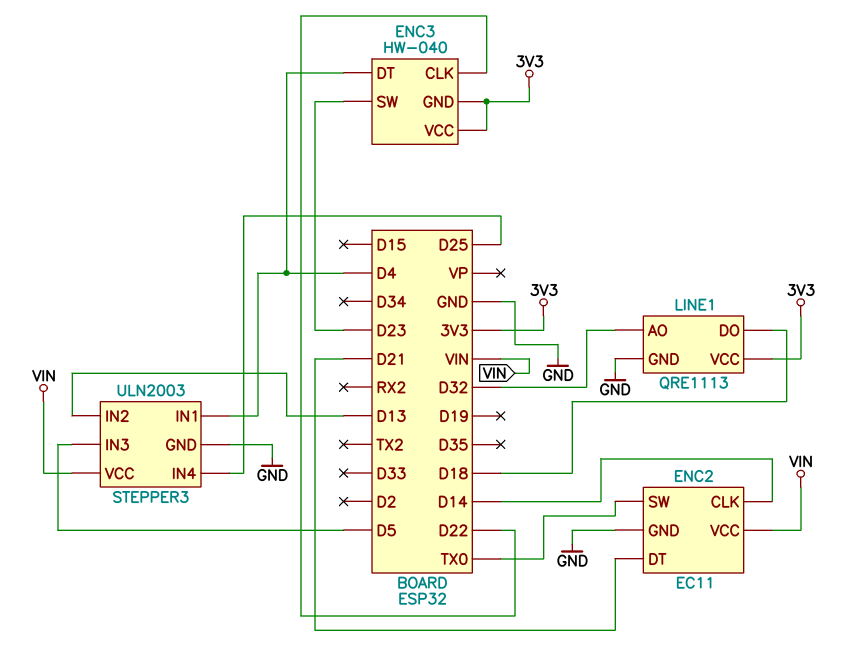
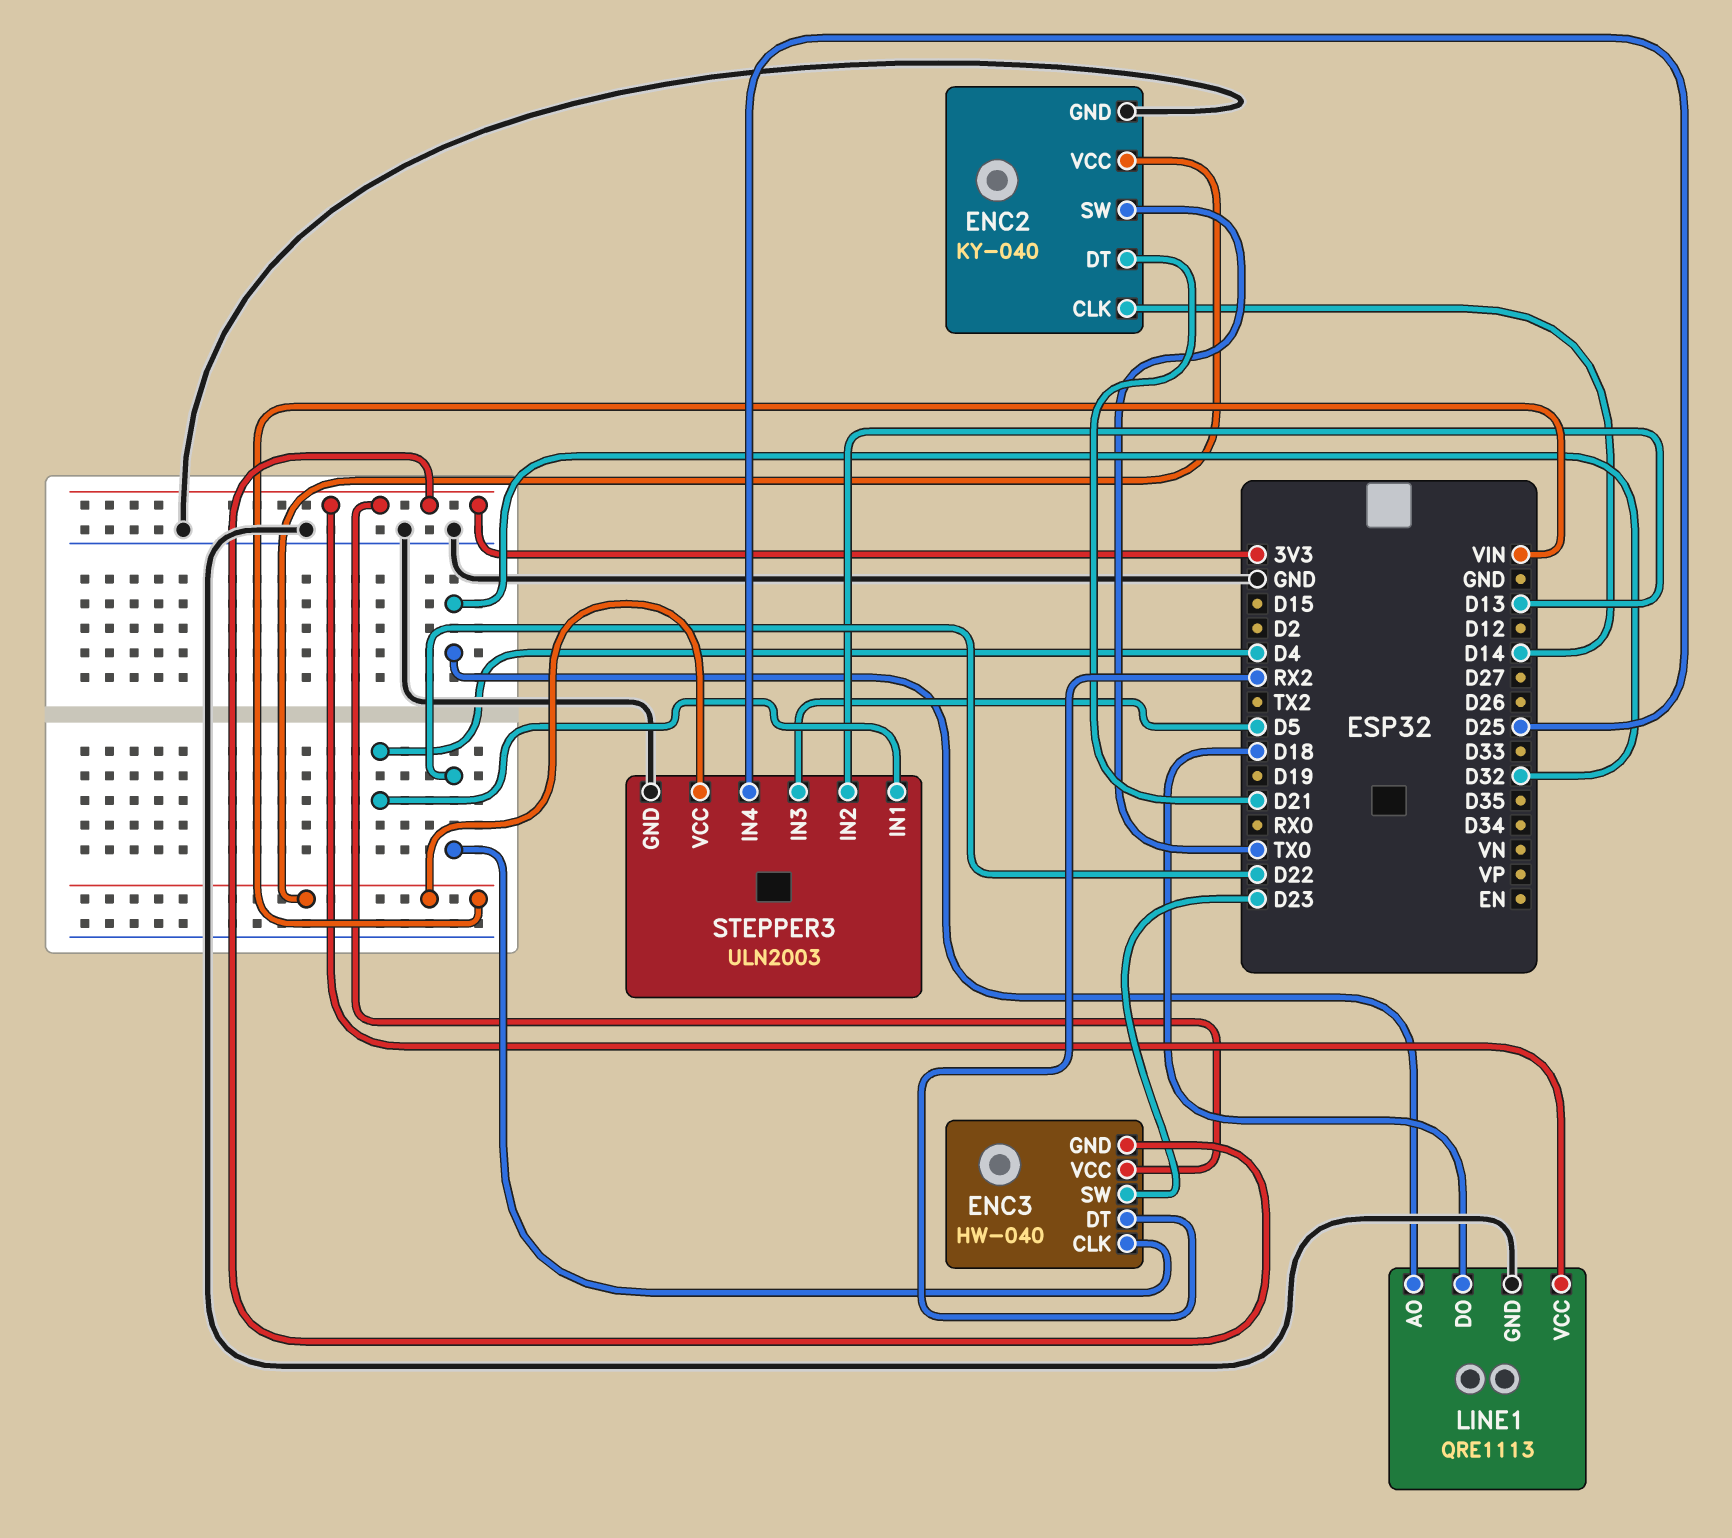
ENC2: EC11 -> KY-040
ENC3 pin DT: D4 -> RX2

